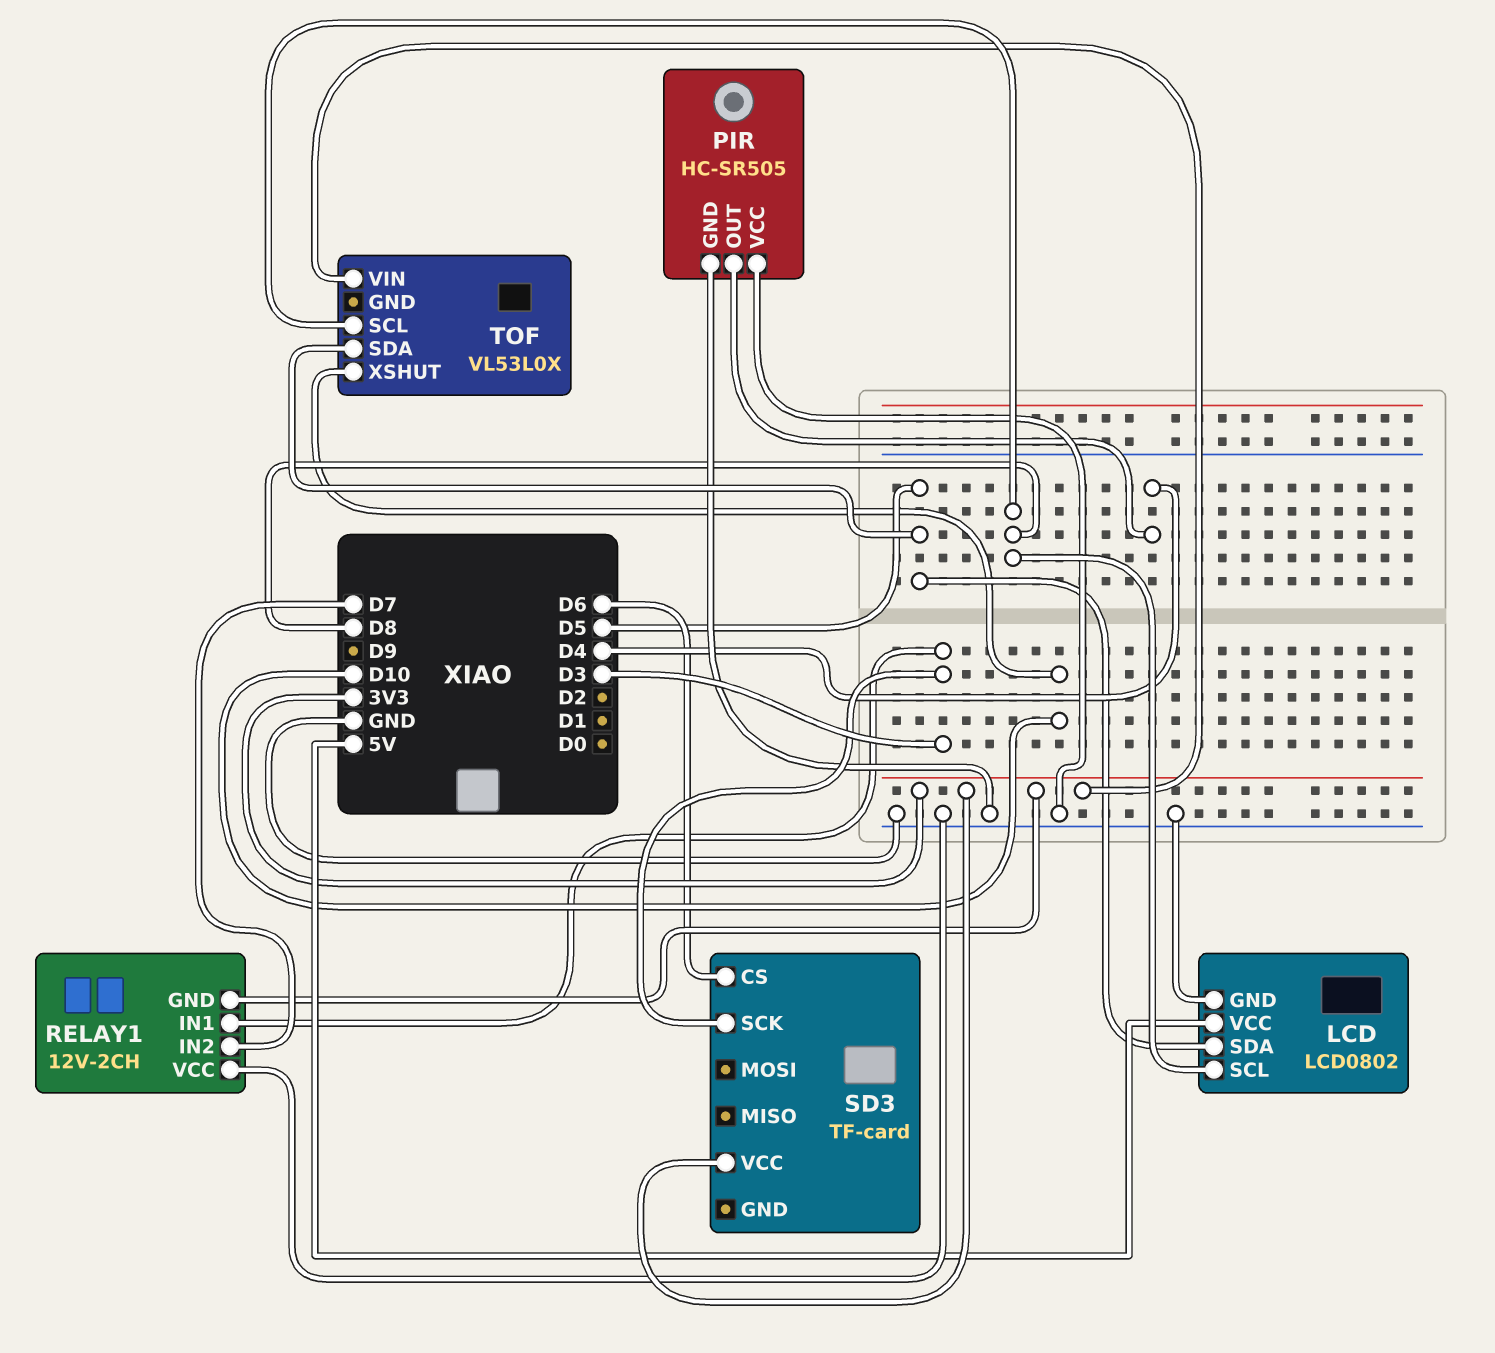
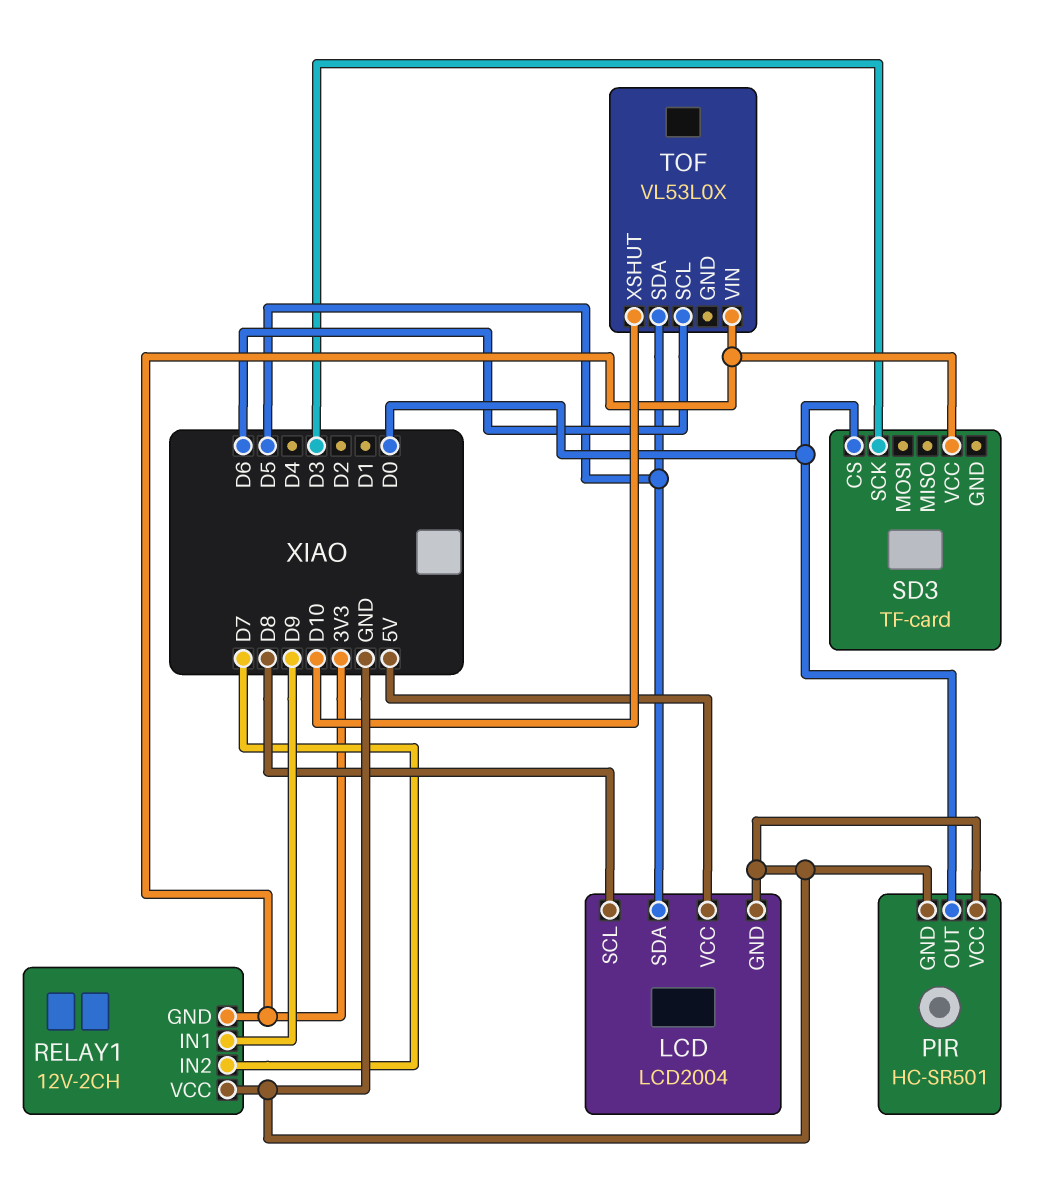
LCD: LCD0802 -> LCD2004
PIR: HC-SR505 -> HC-SR501
PIR pin OUT: D4 -> D0
RELAY1 pin IN1: D3 -> D9
SD3 pin CS: D6 -> D0
TOF pin SCL: D8 -> D6

